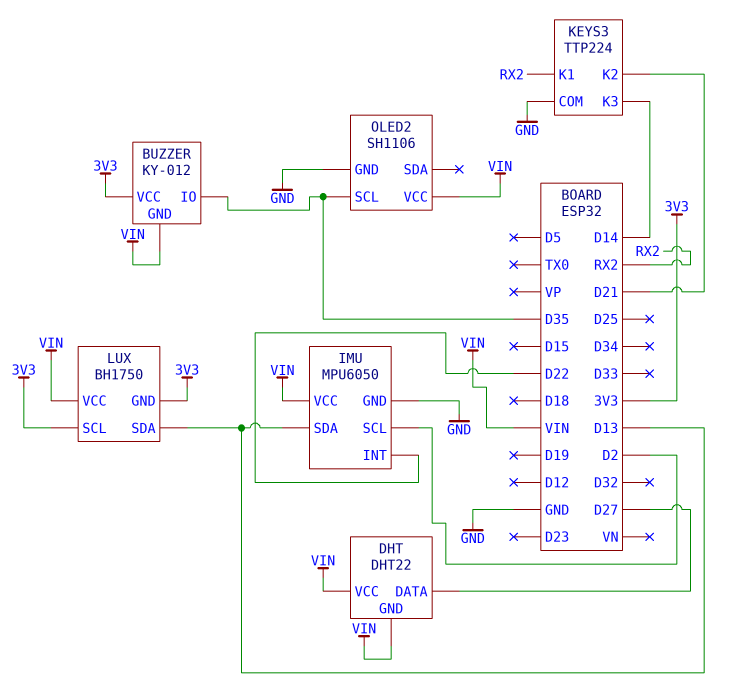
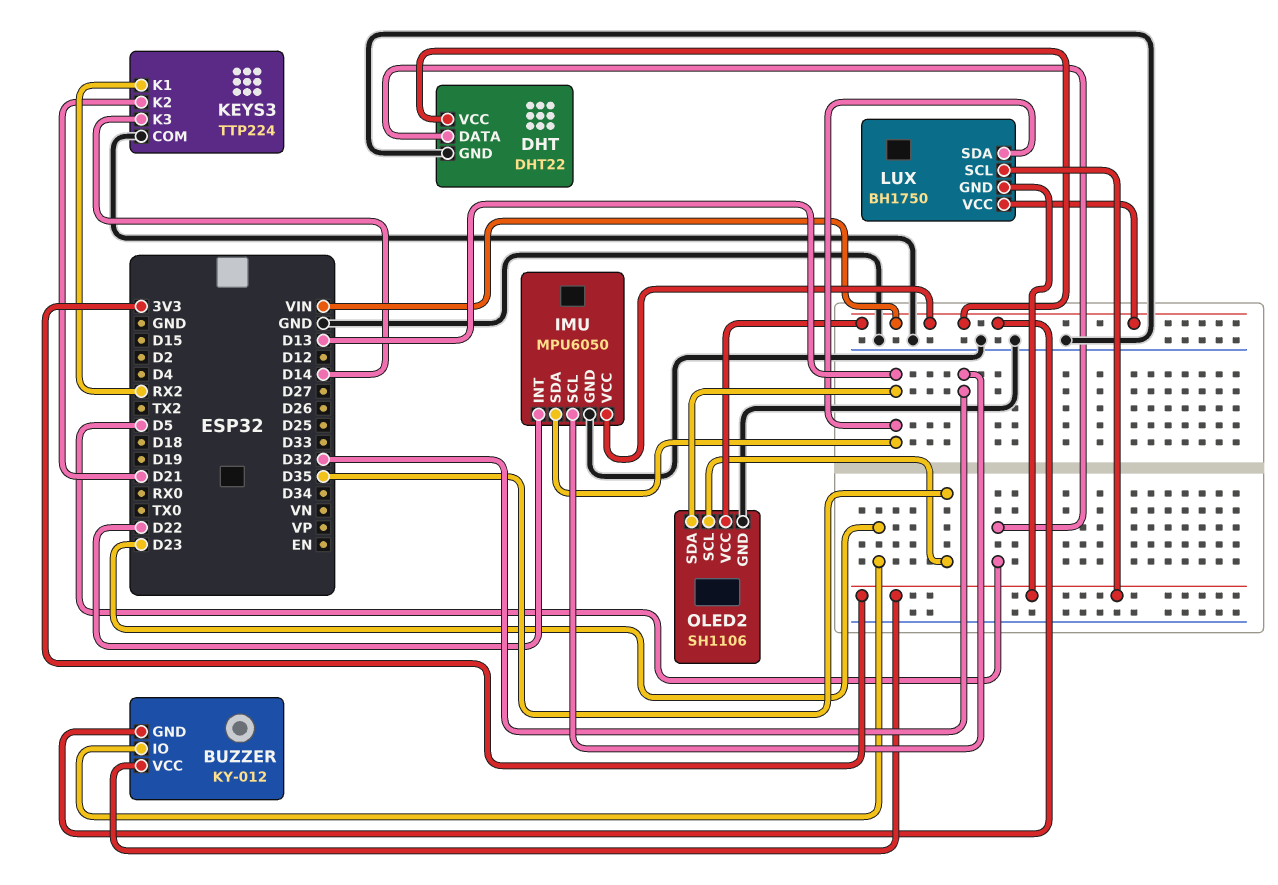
BUZZER pin IO: D35 -> D23
DHT pin DATA: D27 -> D5
DHT pin GND: VIN -> GND
IMU pin SCL: D2 -> D32
OLED2 pin SDA: none -> D13

